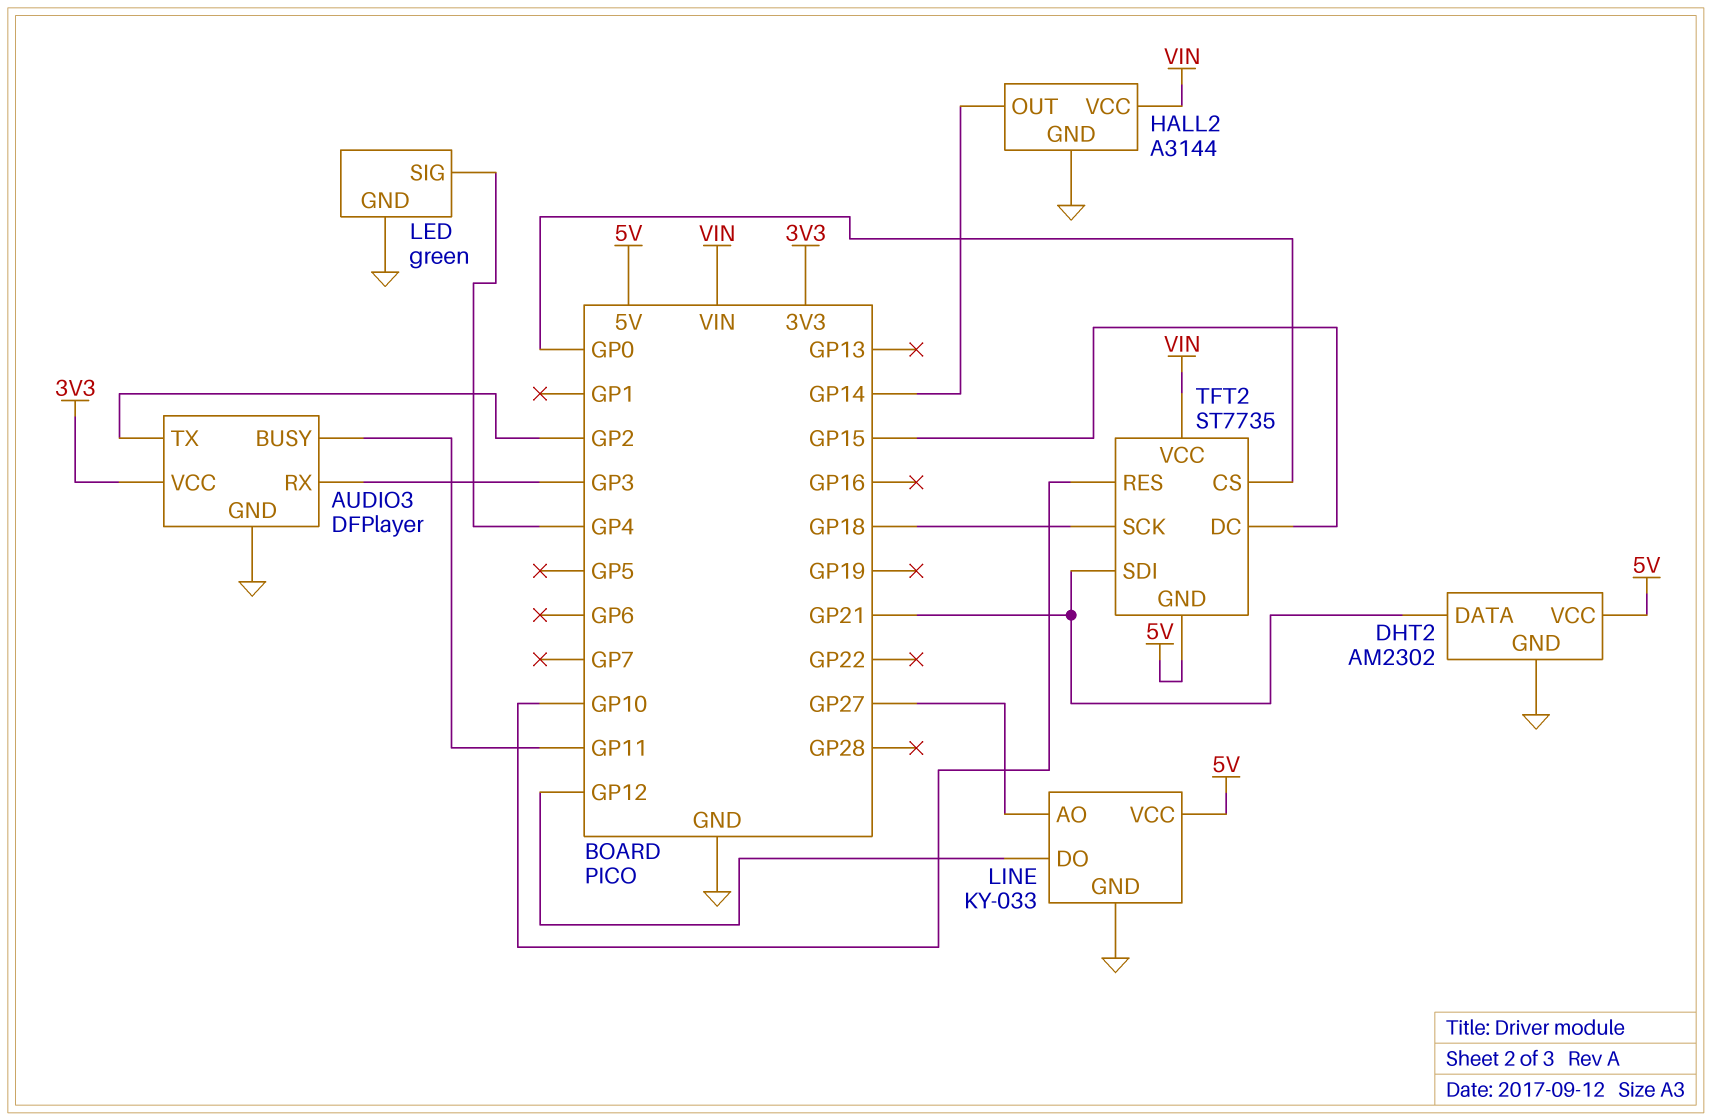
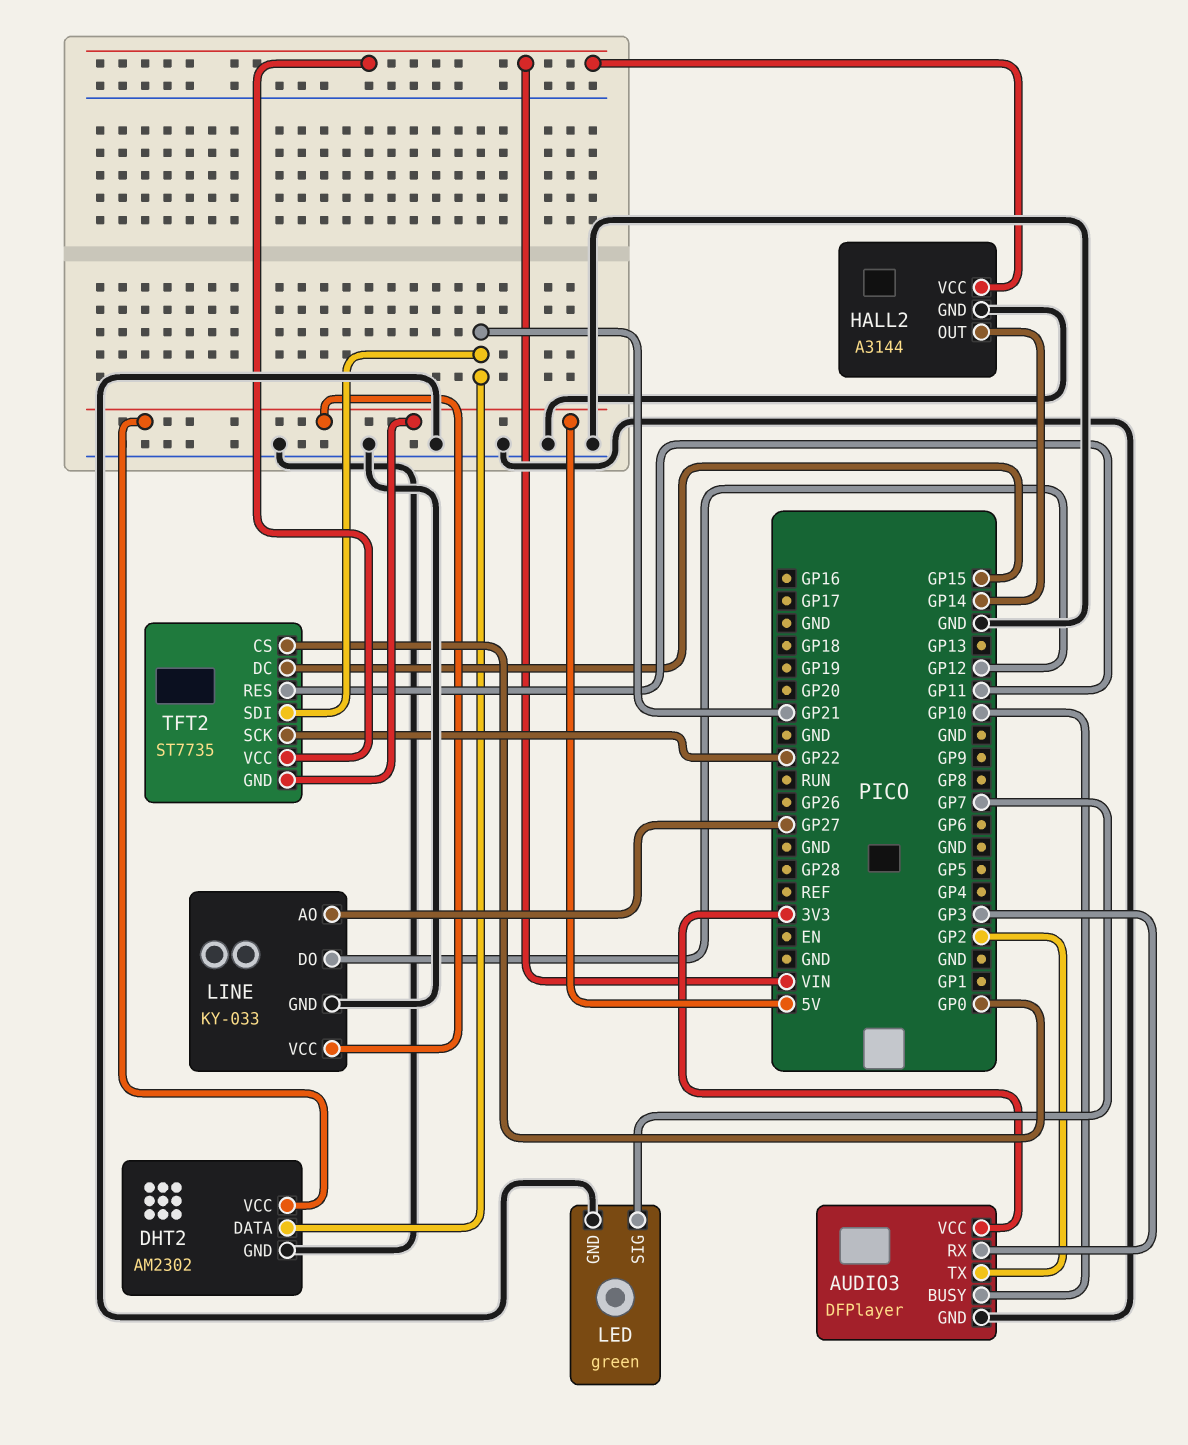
AUDIO3 pin BUSY: GP11 -> GP10
LED pin SIG: GP4 -> GP7
TFT2 pin RES: GP10 -> GP11
TFT2 pin SCK: GP18 -> GP22

